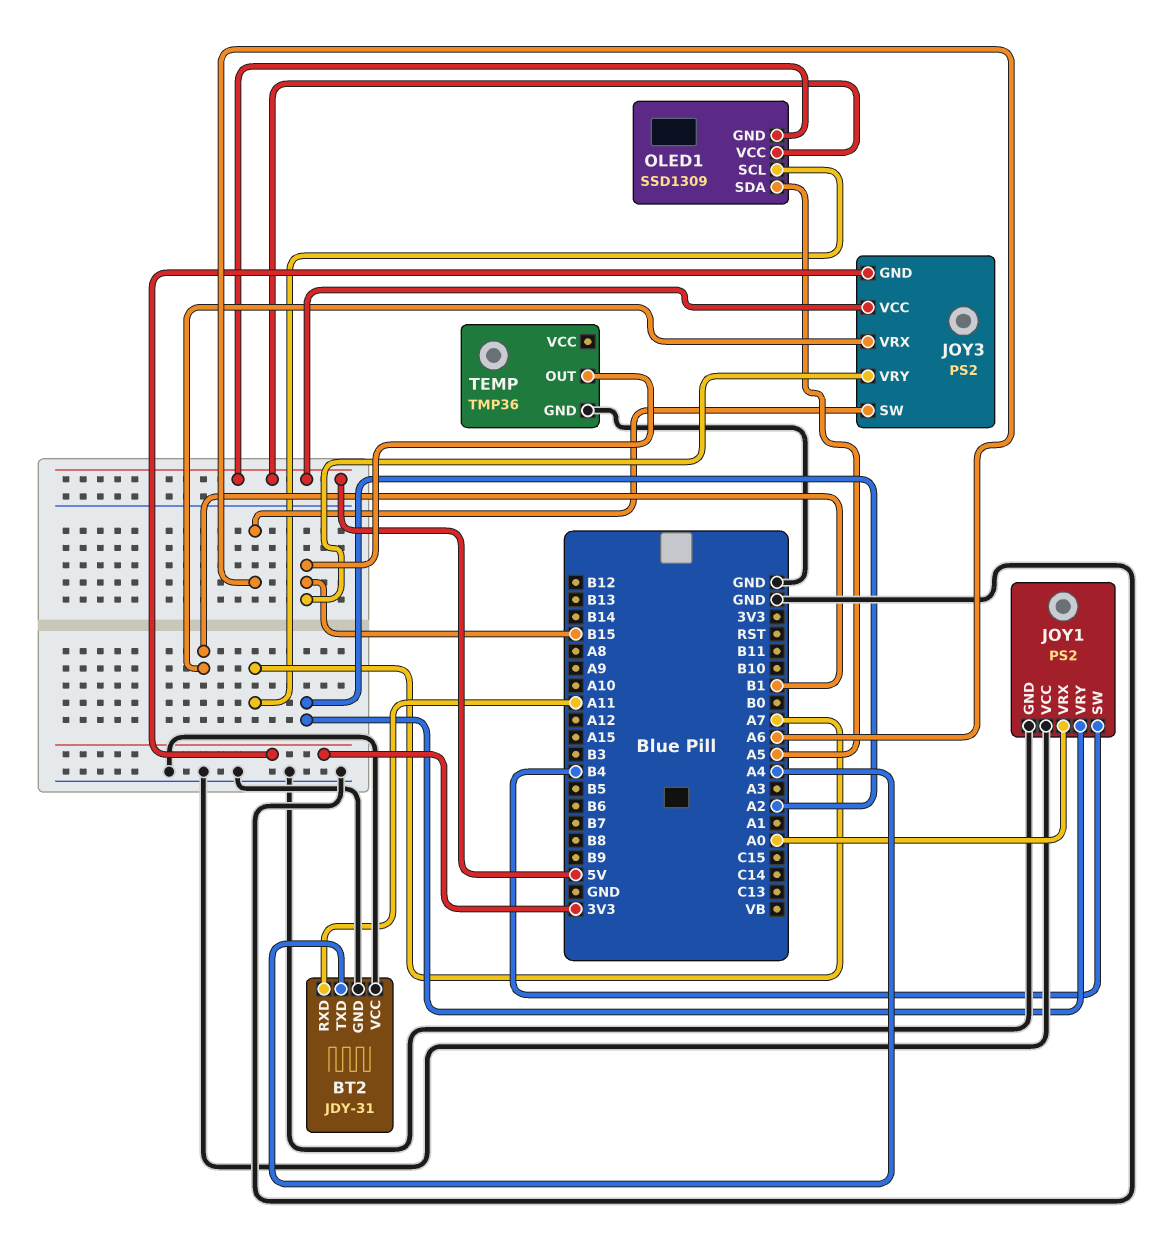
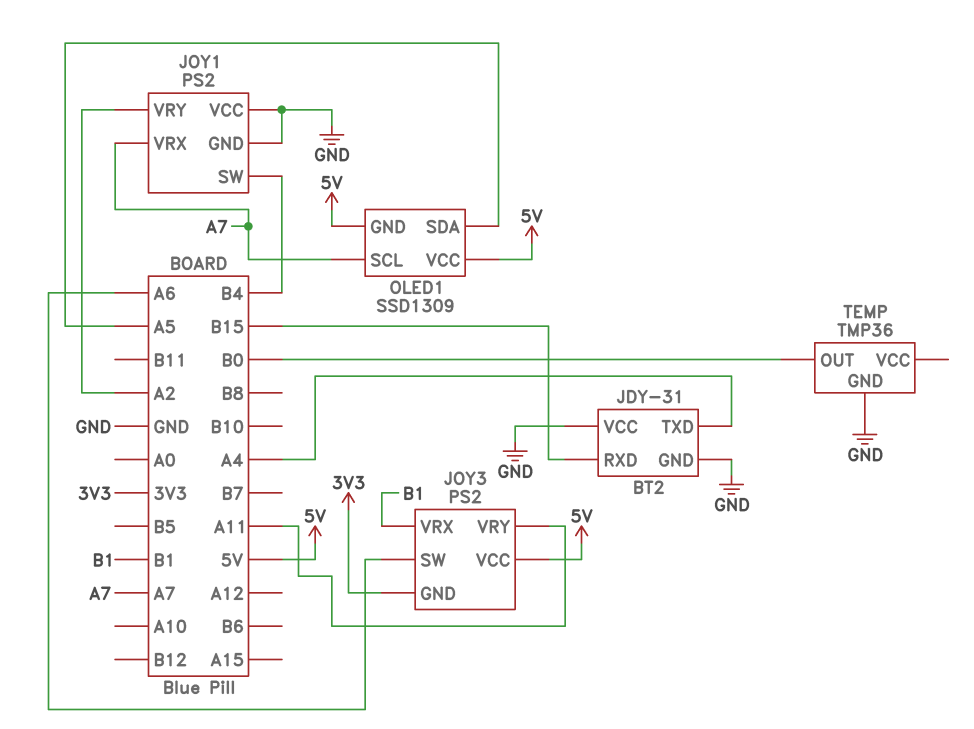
BT2 pin RXD: A11 -> B15
JOY1 pin VRX: A0 -> A7
JOY3 pin VRY: B15 -> A11
TEMP pin OUT: B15 -> B0

